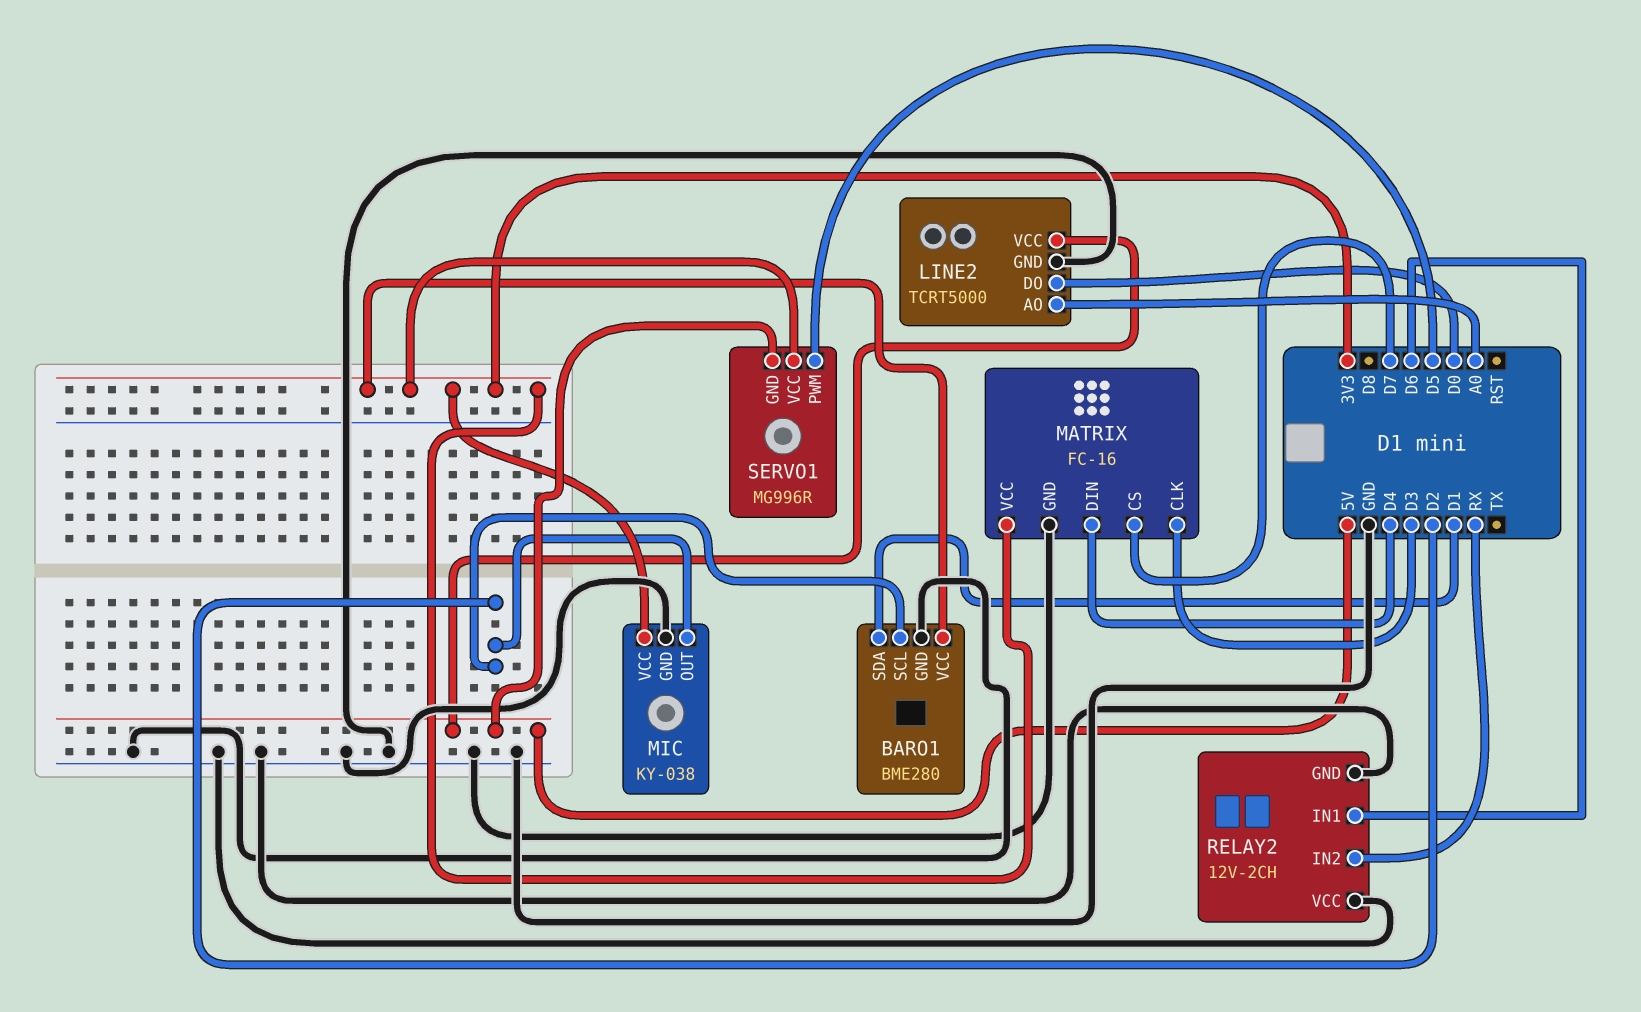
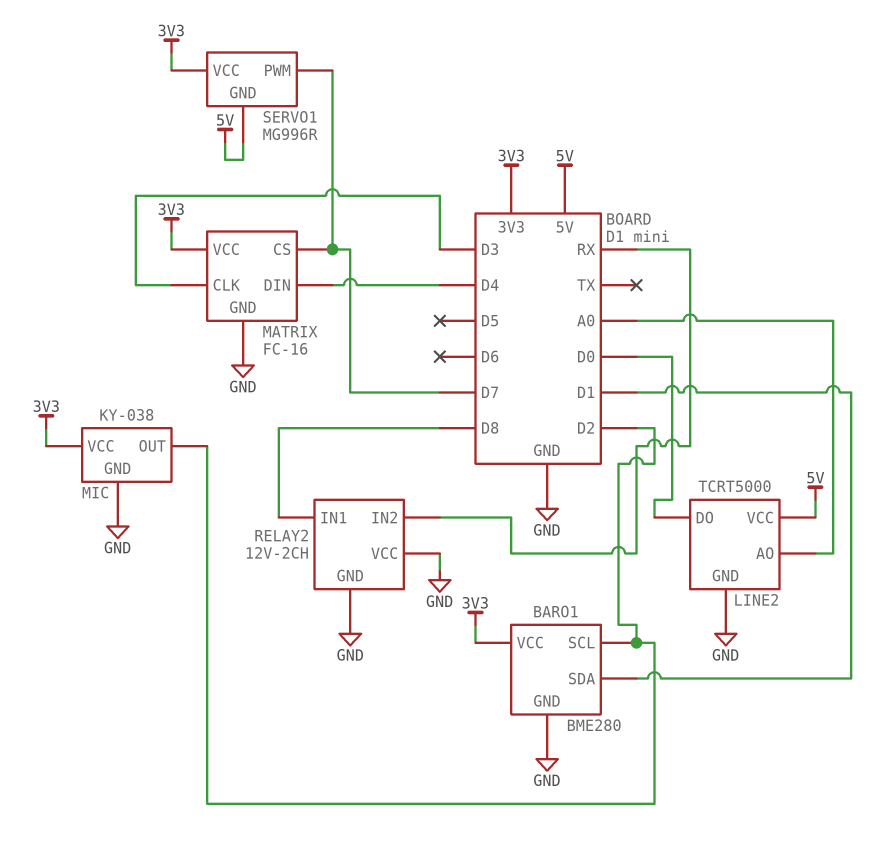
RELAY2 pin IN1: D6 -> D8
SERVO1 pin PWM: D5 -> D7

